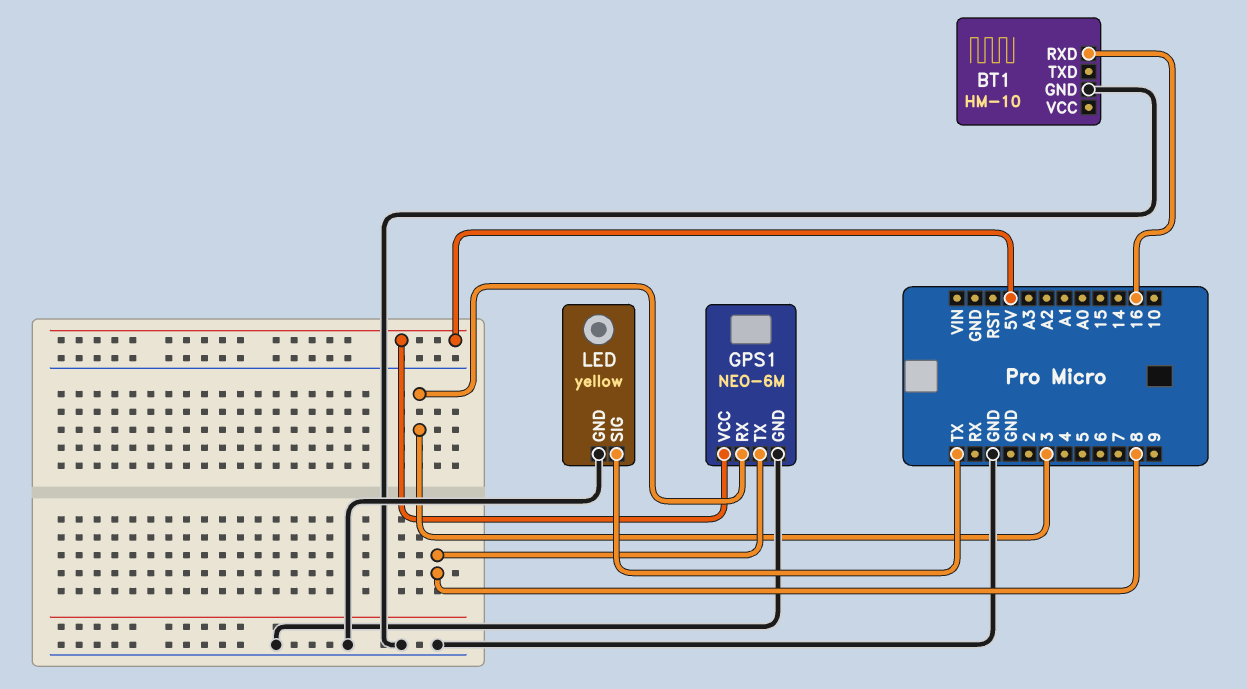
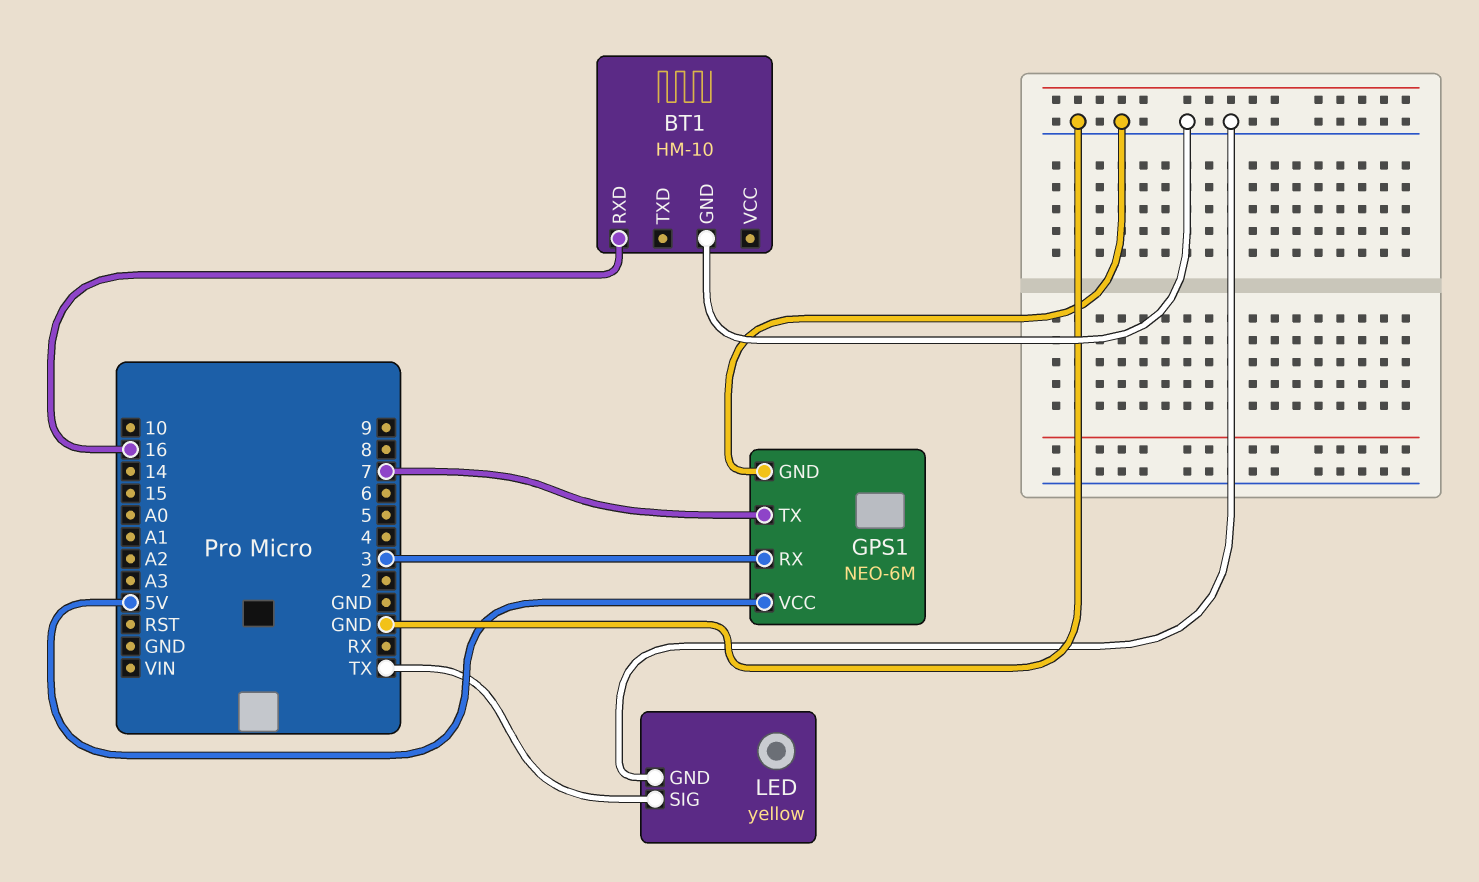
GPS1 pin TX: 8 -> 7

